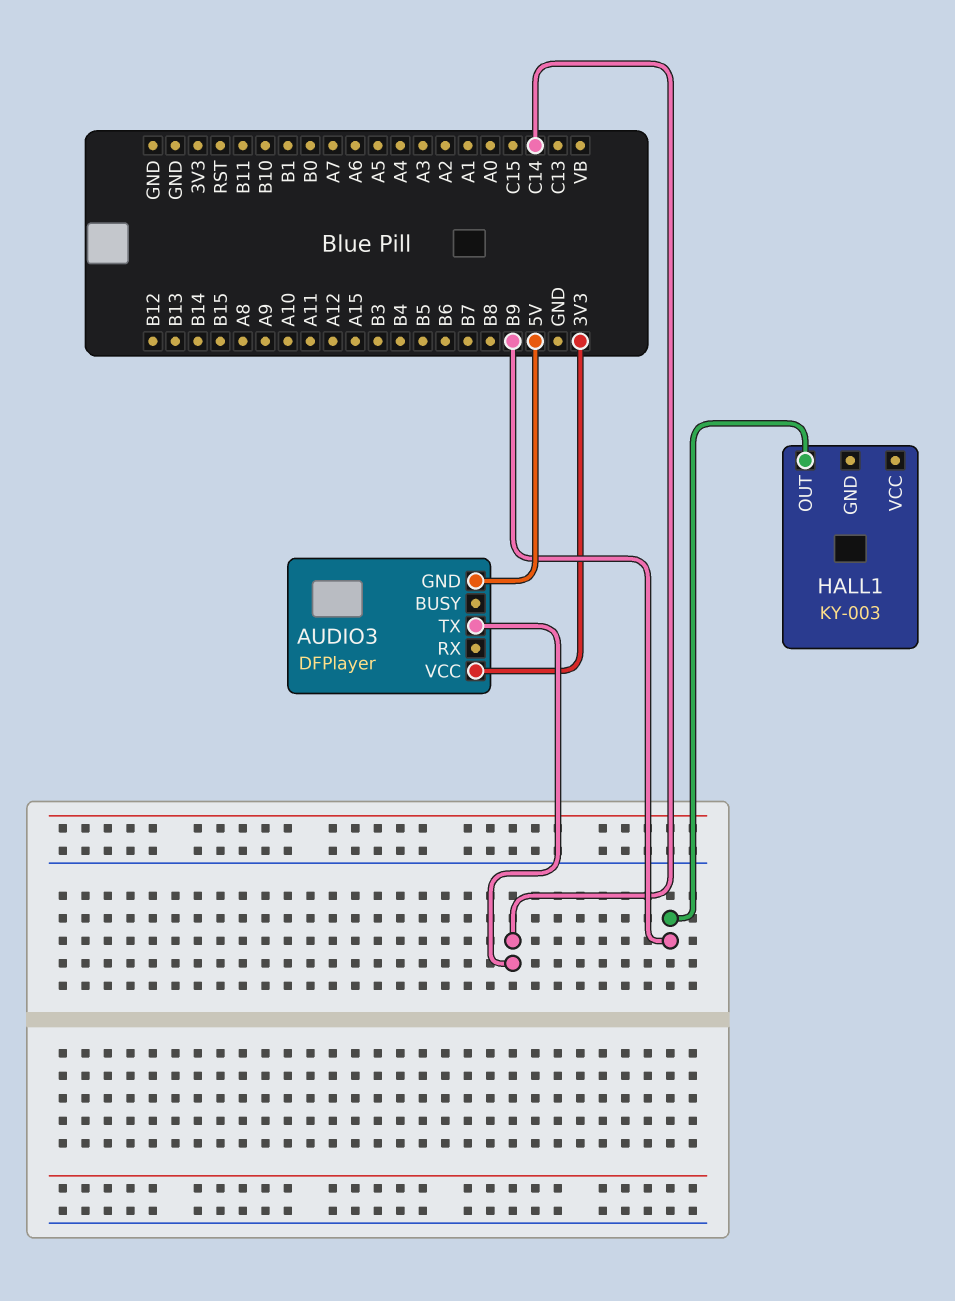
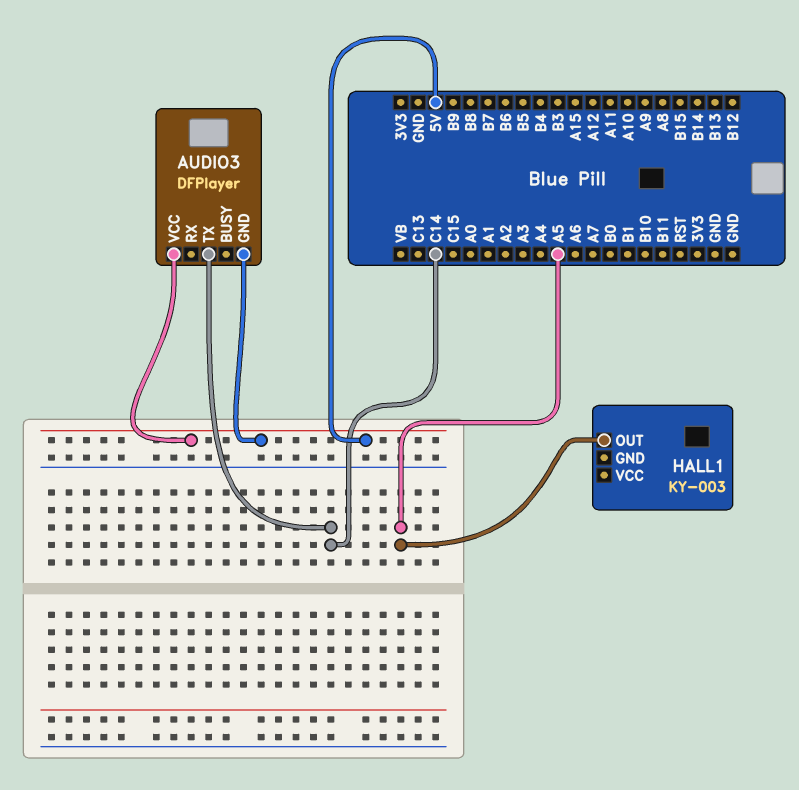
AUDIO3 pin VCC: 3V3 -> 5V
HALL1 pin OUT: B9 -> A5

